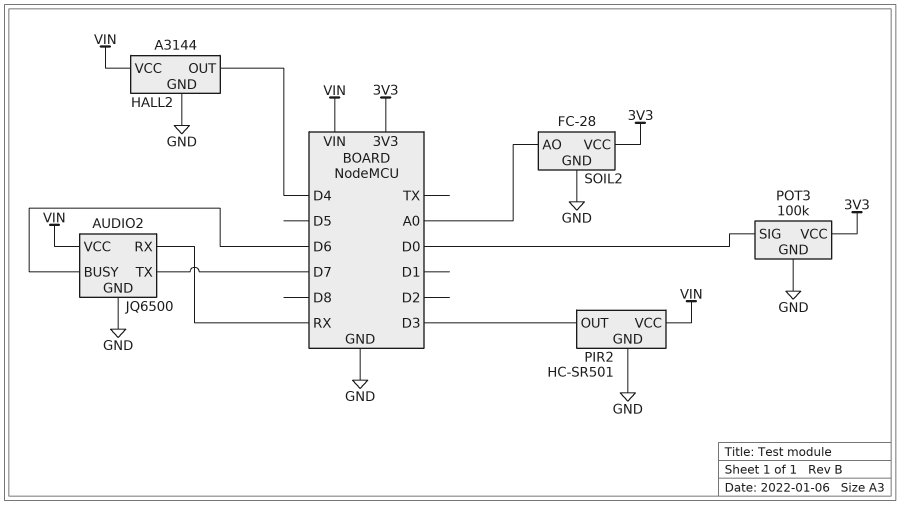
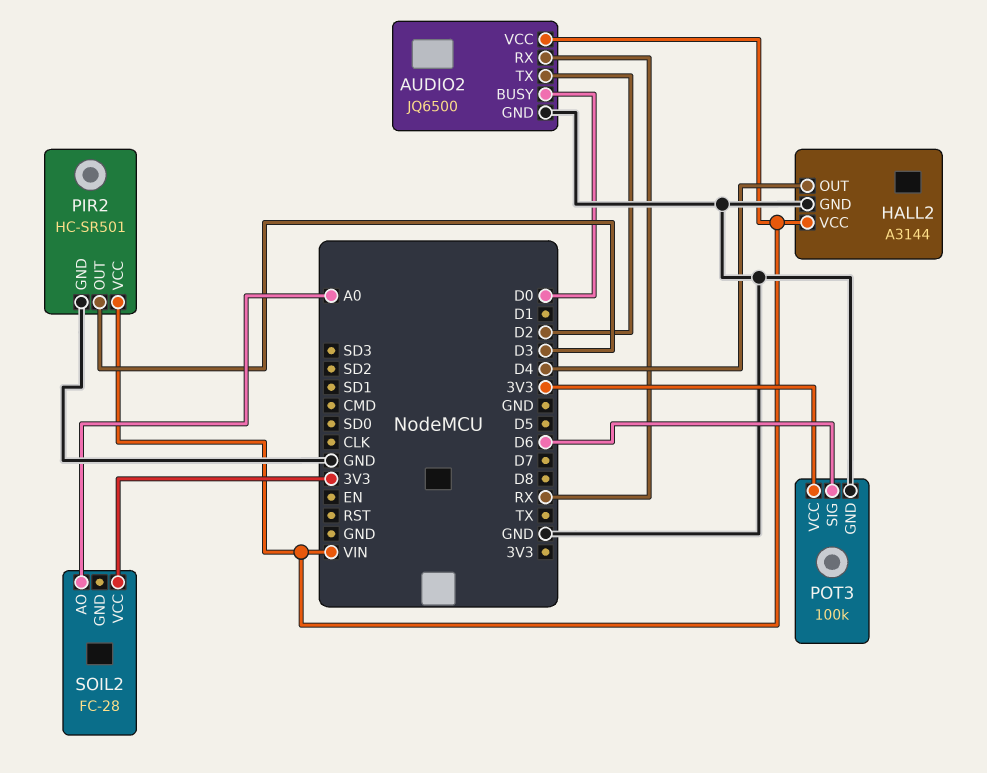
AUDIO2 pin BUSY: D6 -> D0
AUDIO2 pin TX: D7 -> D2
POT3 pin SIG: D0 -> D6
SOIL2 pin GND: GND -> none

